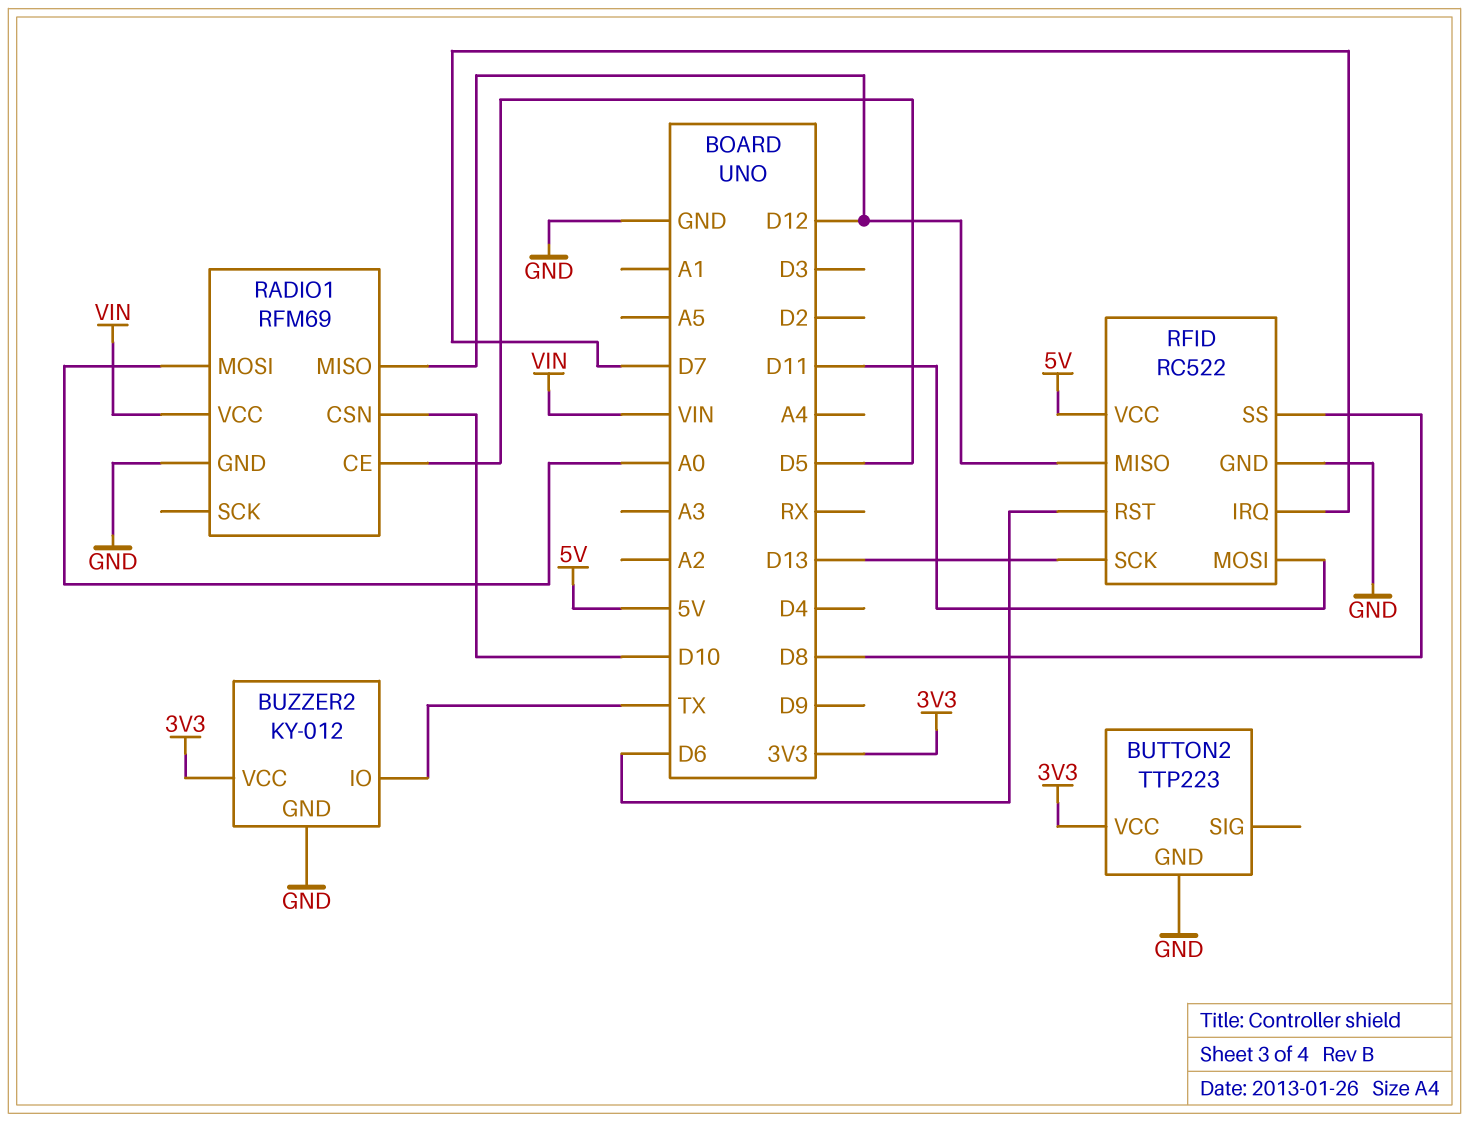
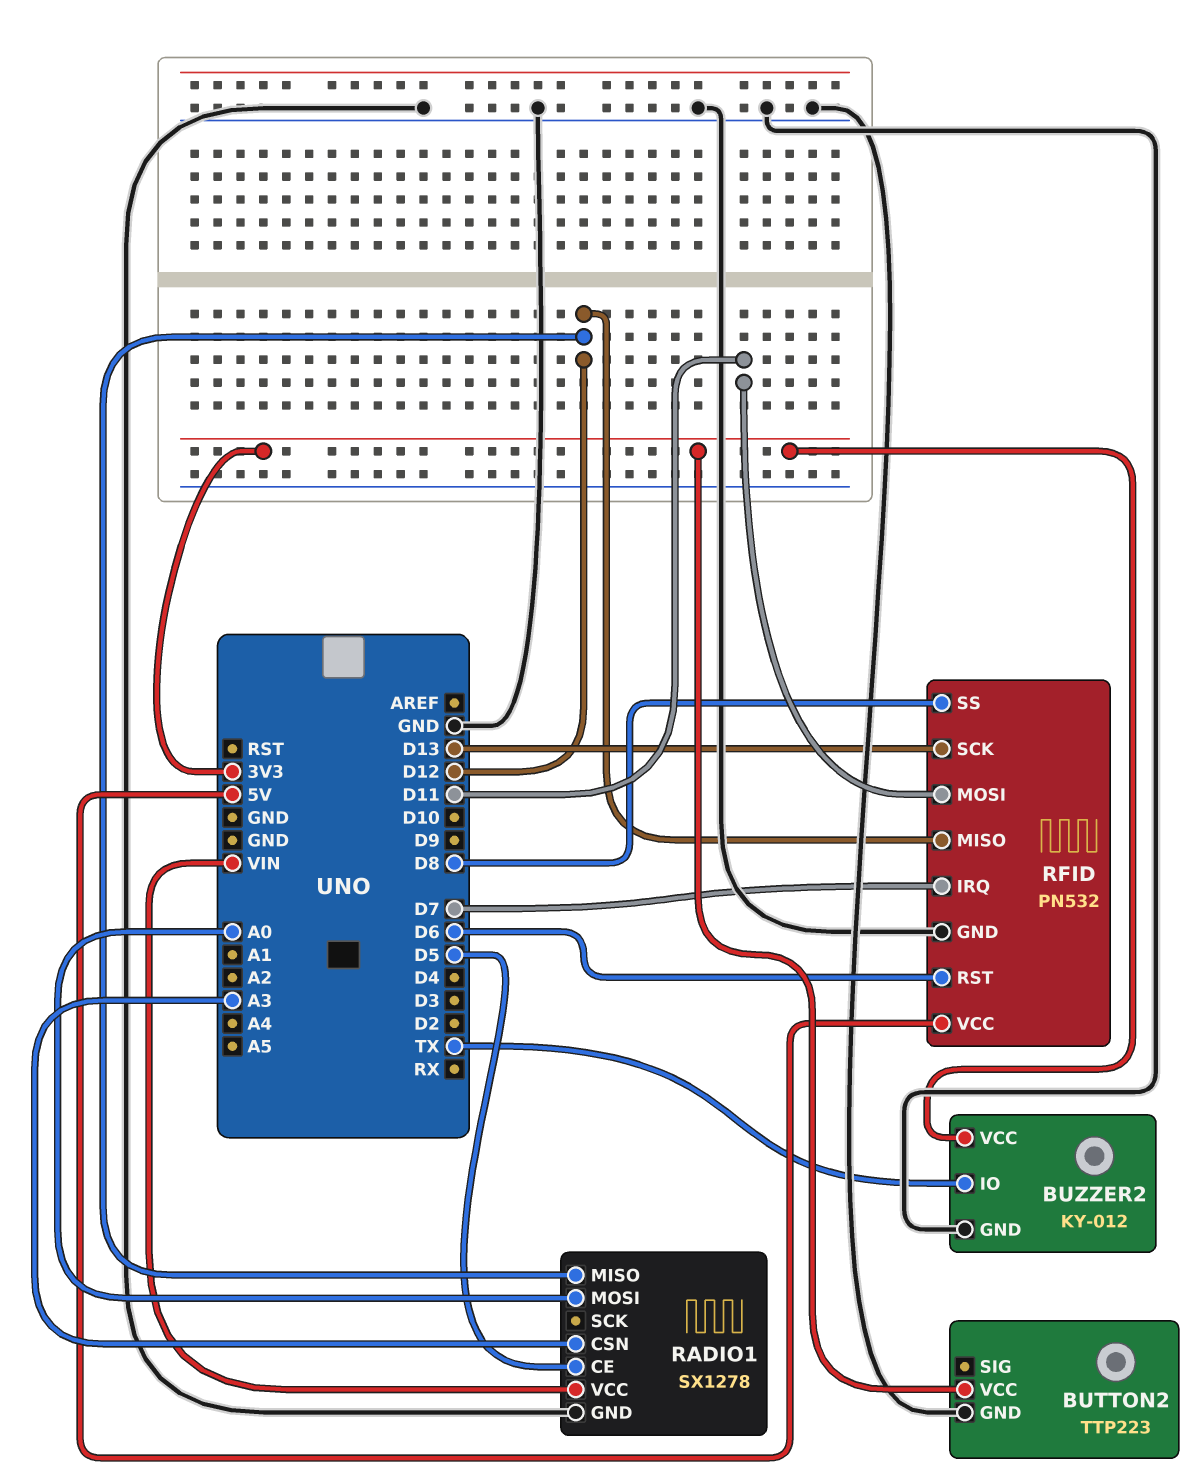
RADIO1: RFM69 -> SX1278
RADIO1 pin CSN: D10 -> A3
RFID: RC522 -> PN532

